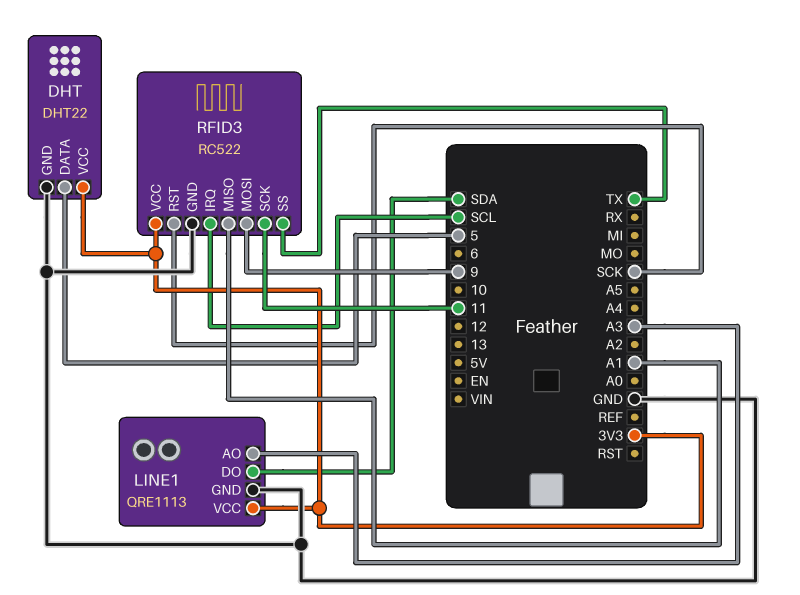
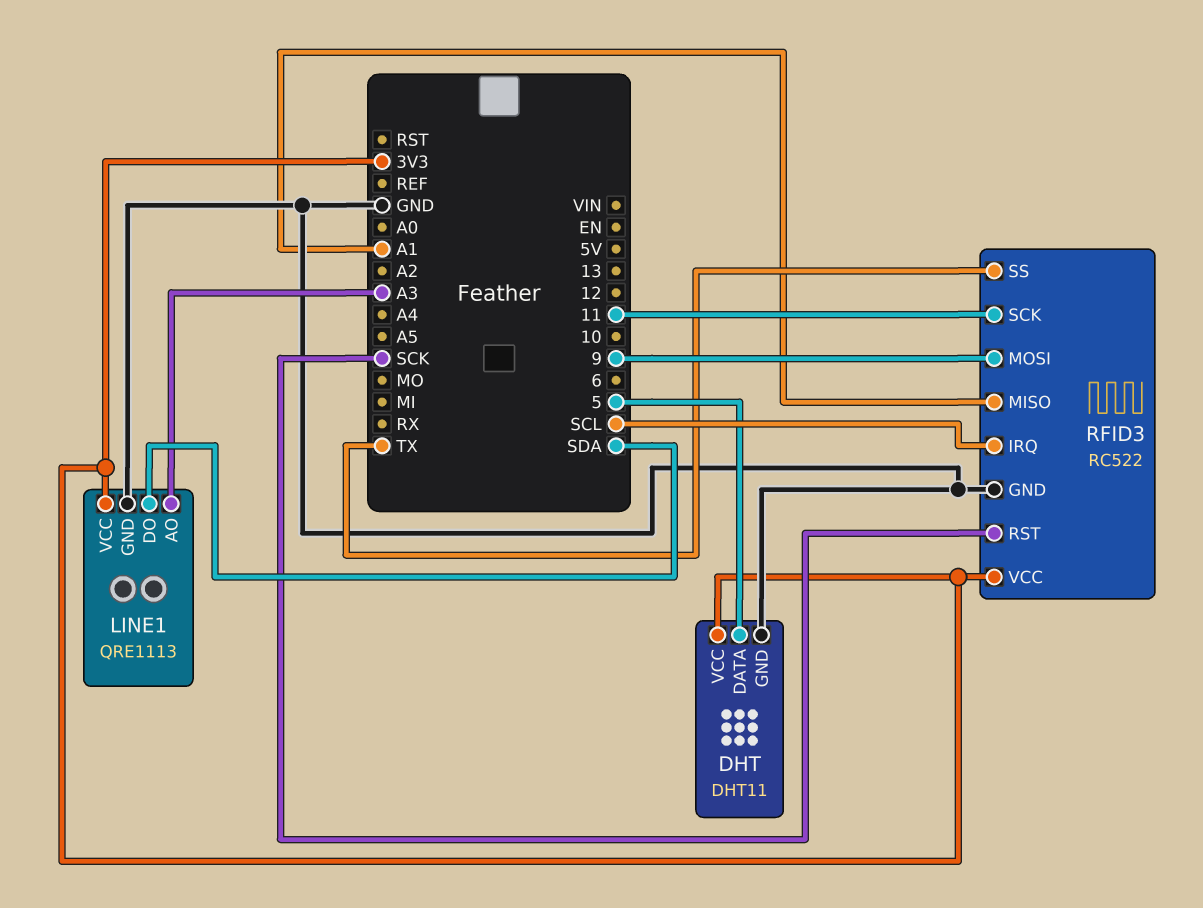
DHT: DHT22 -> DHT11

